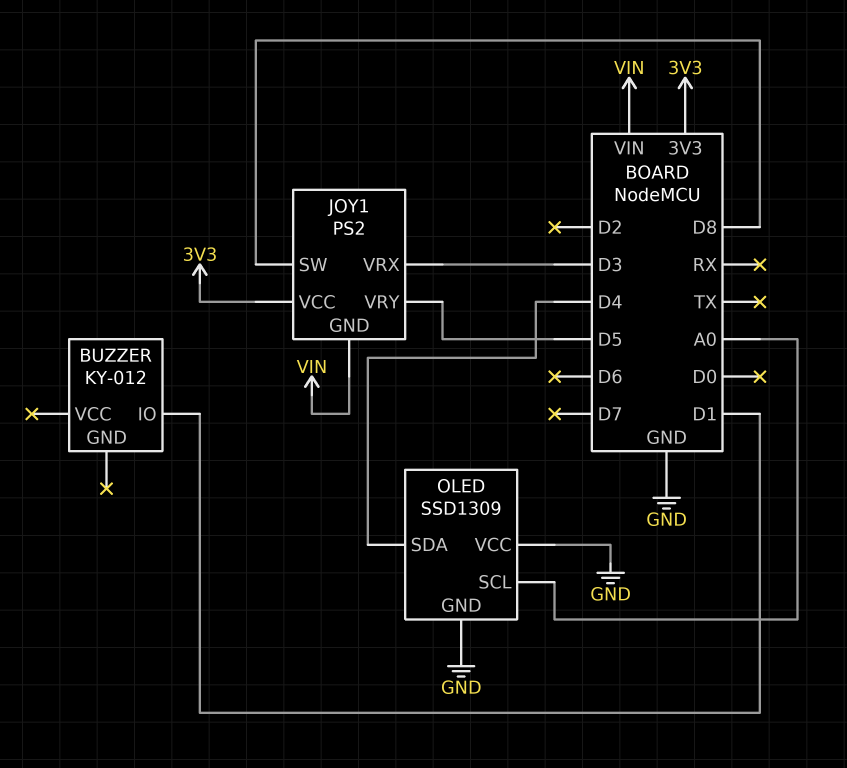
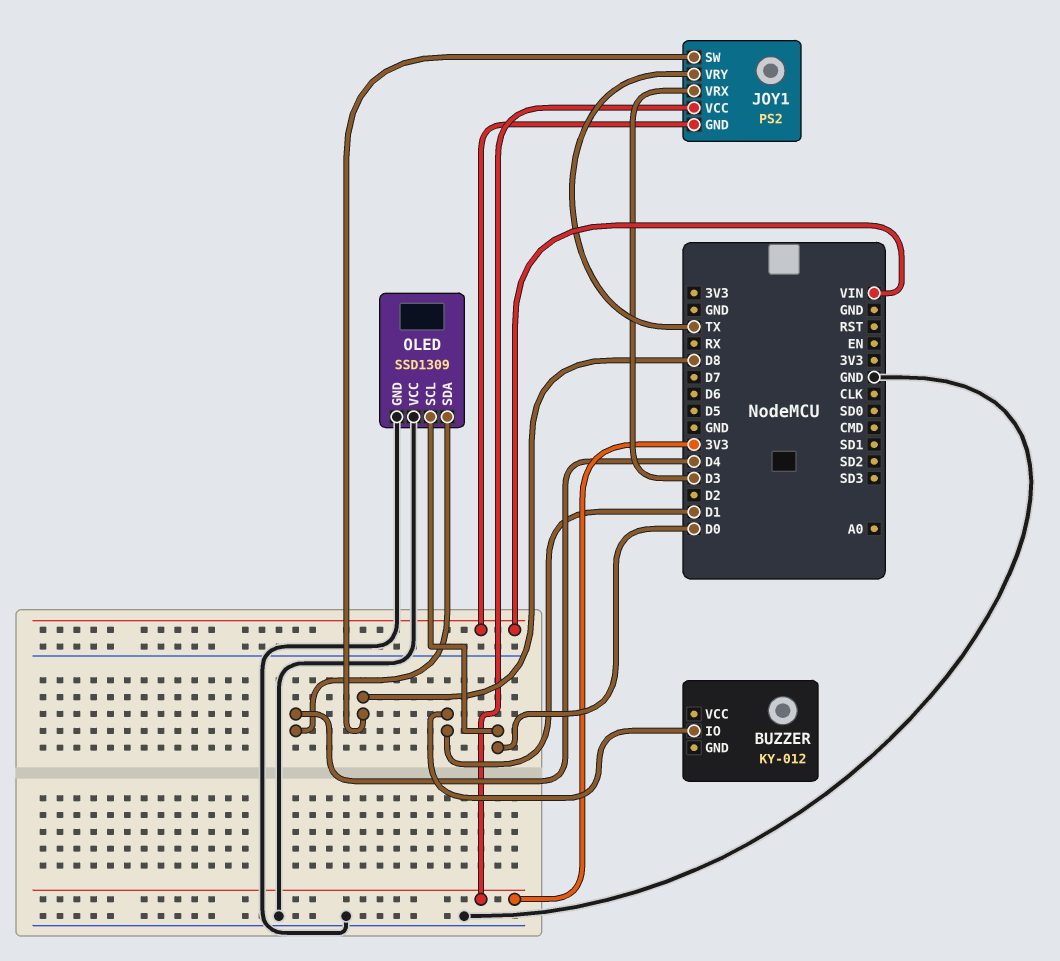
JOY1 pin VRY: D5 -> TX
OLED pin SCL: A0 -> D0

